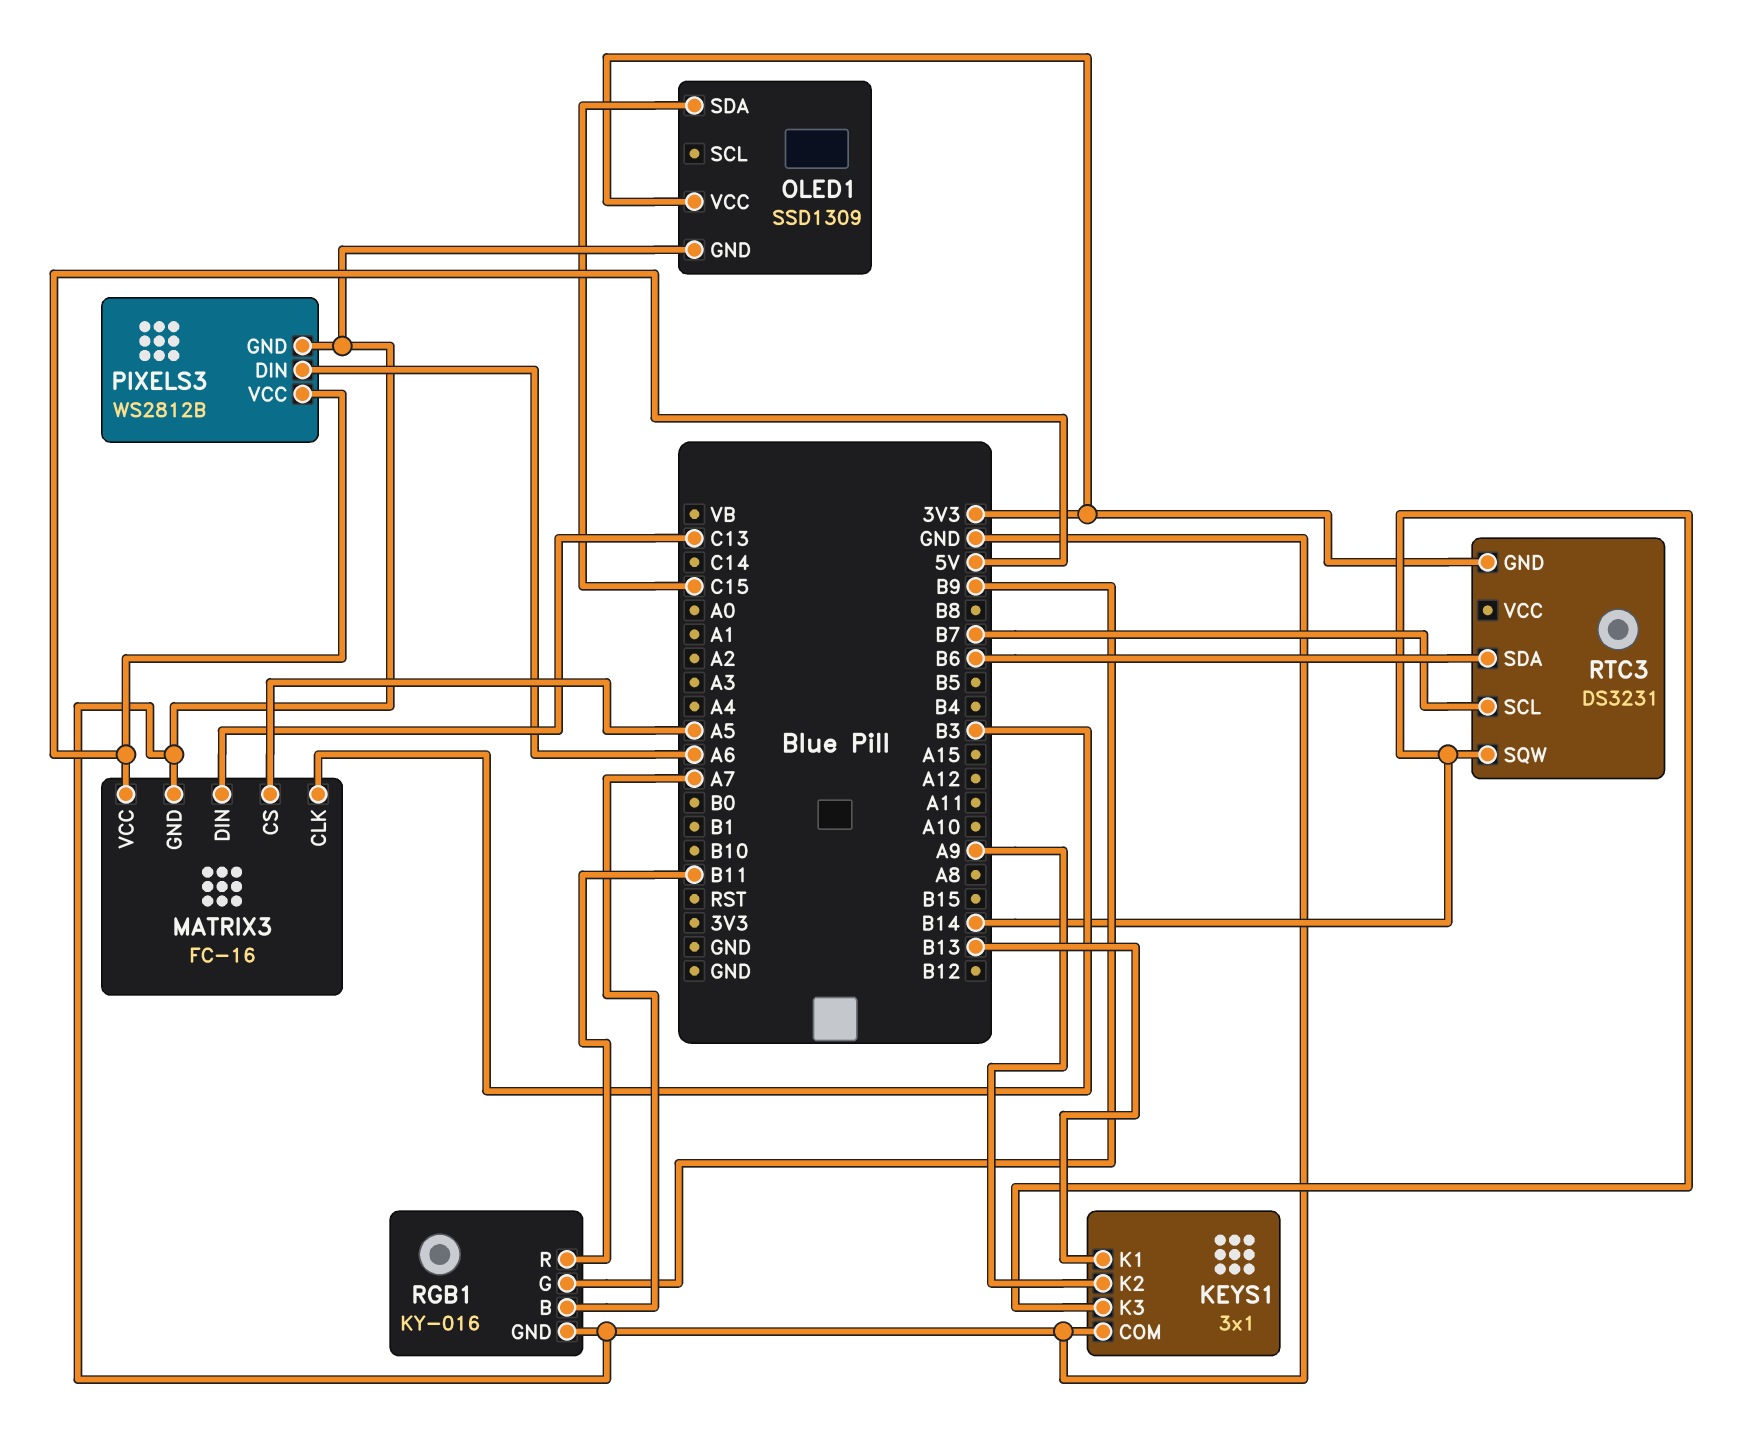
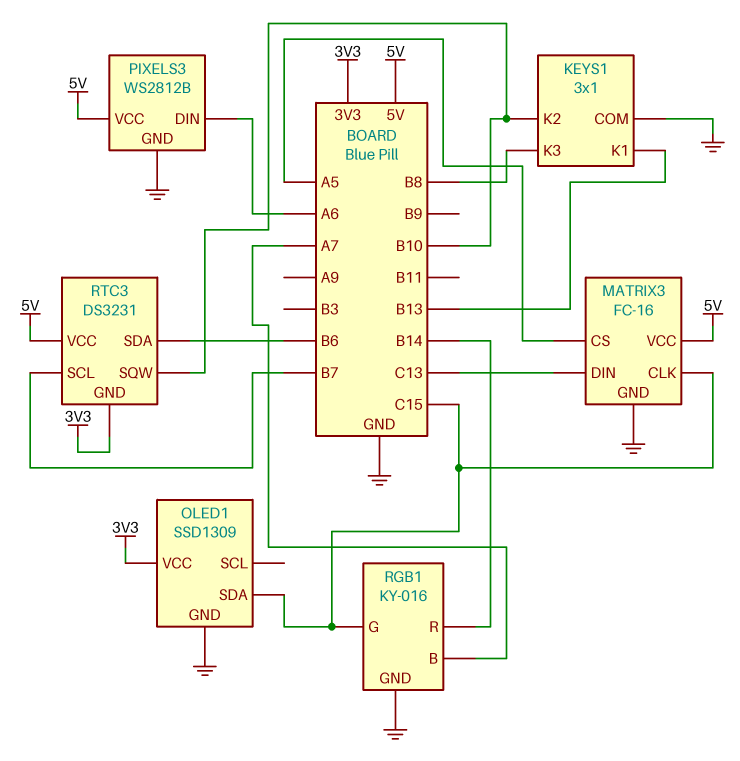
KEYS1 pin K2: A9 -> B10
KEYS1 pin K3: B14 -> B8
MATRIX3 pin CLK: B3 -> C15
RGB1 pin G: B9 -> C15
RGB1 pin R: B11 -> B14
RTC3 pin SQW: B14 -> B10
RTC3 pin VCC: none -> 5V

